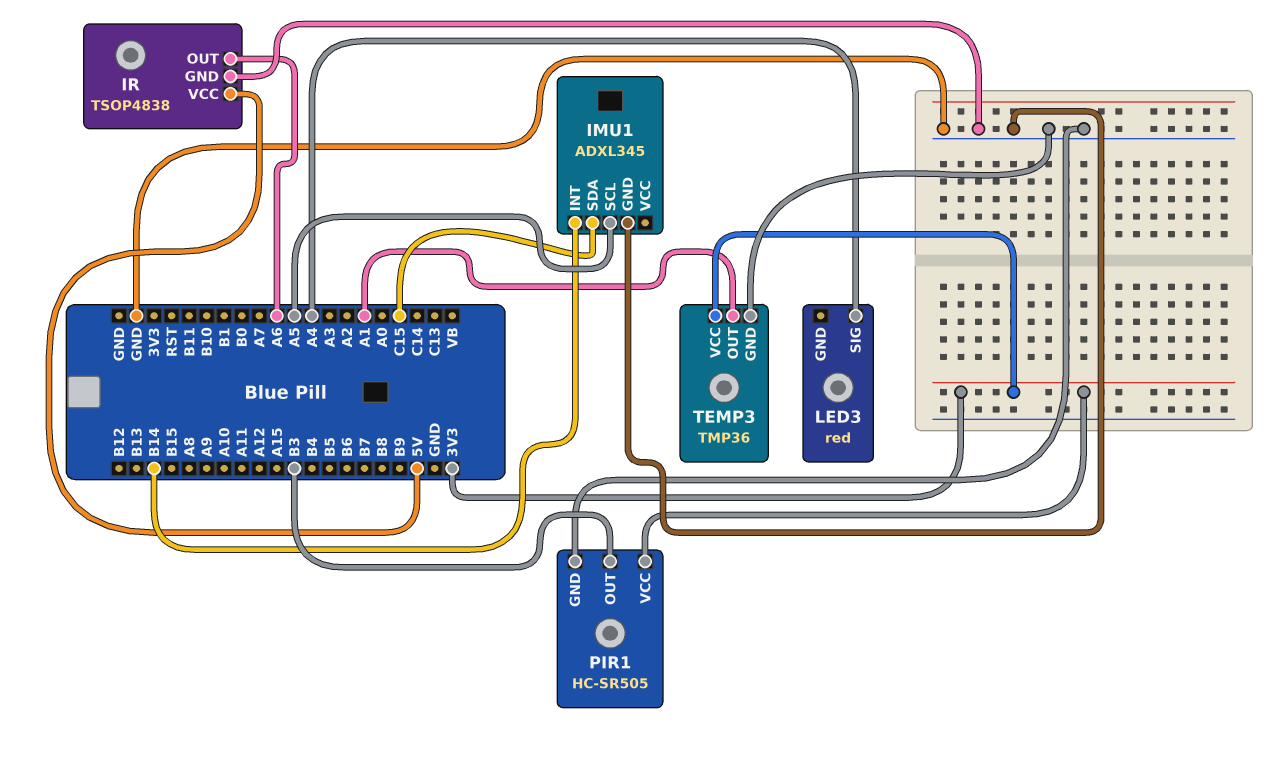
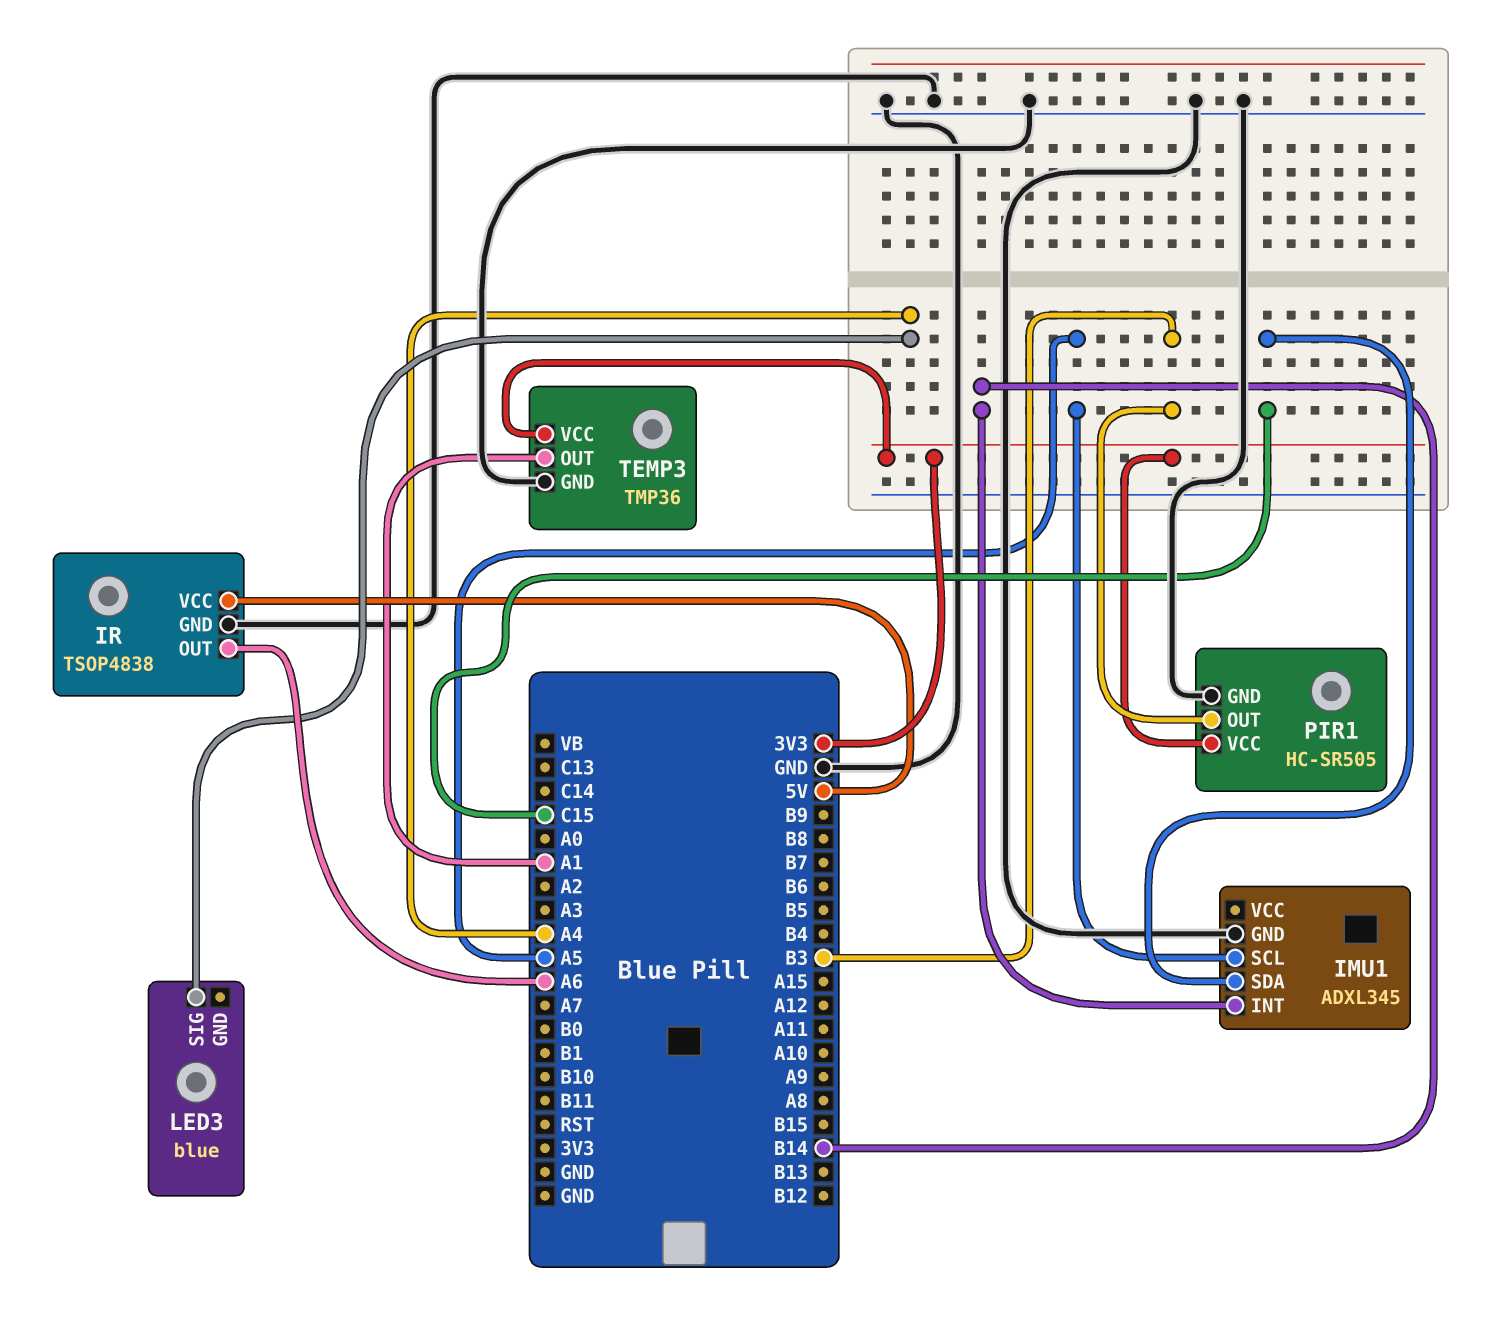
LED3: red -> blue

